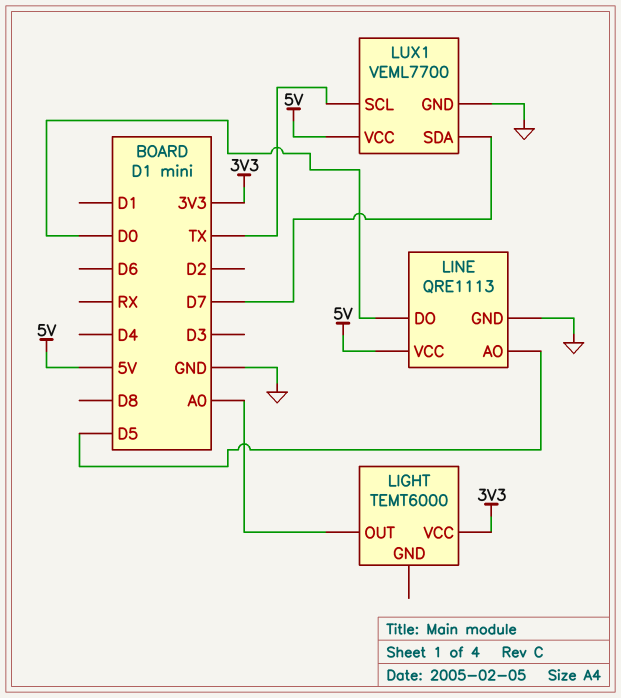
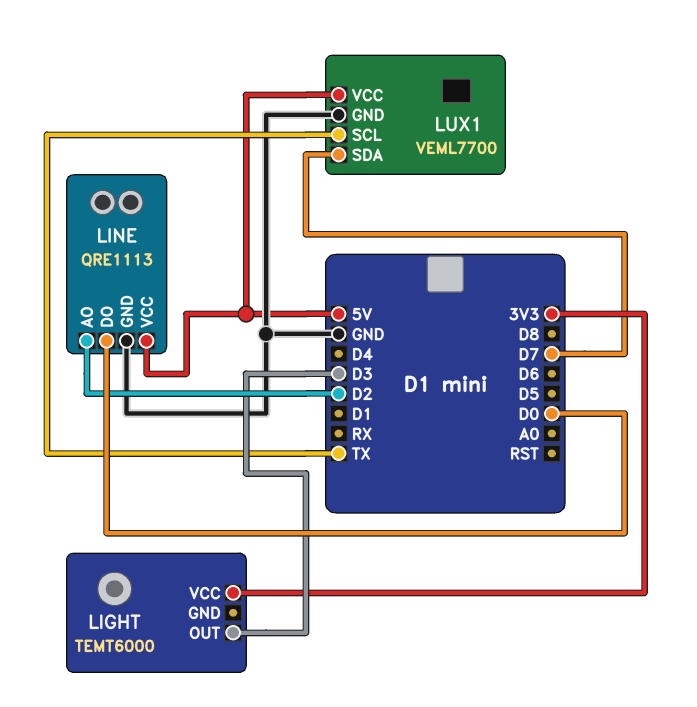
LIGHT pin OUT: A0 -> D3
LINE pin AO: D5 -> D2

